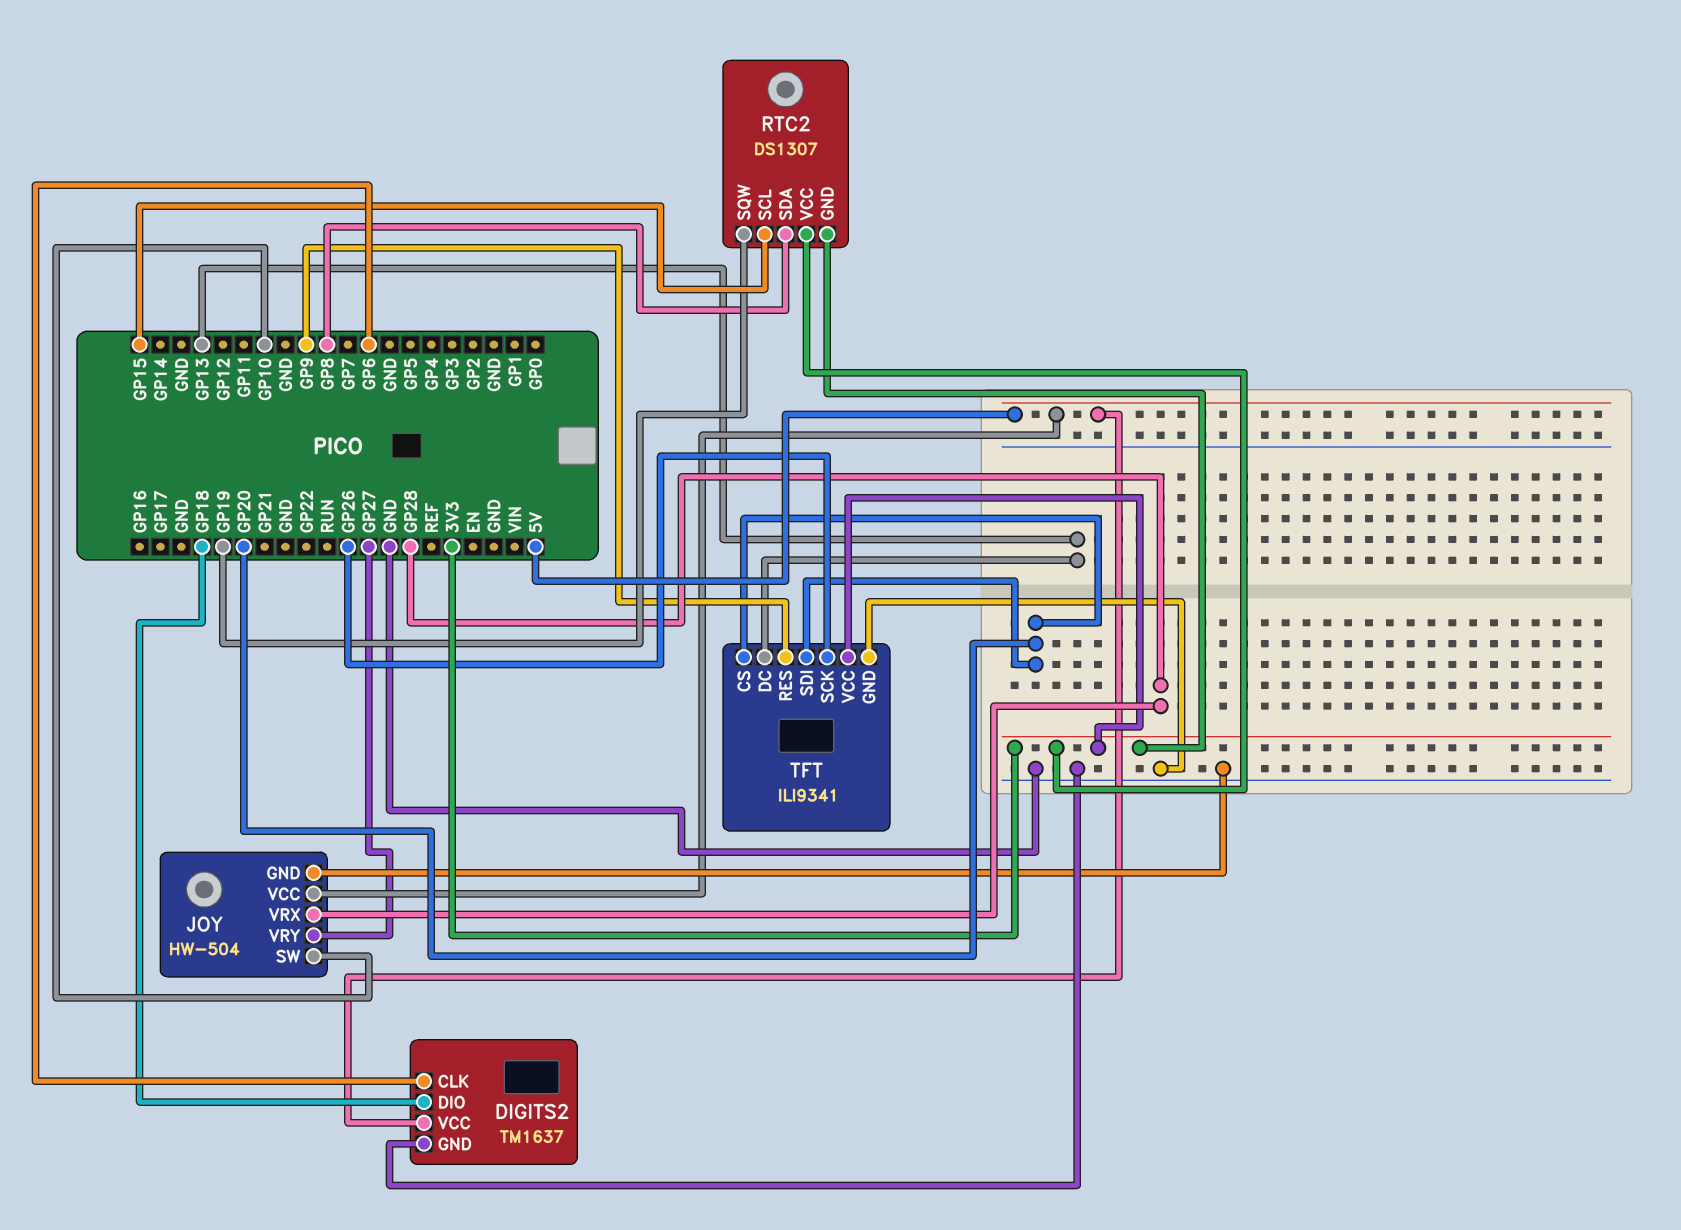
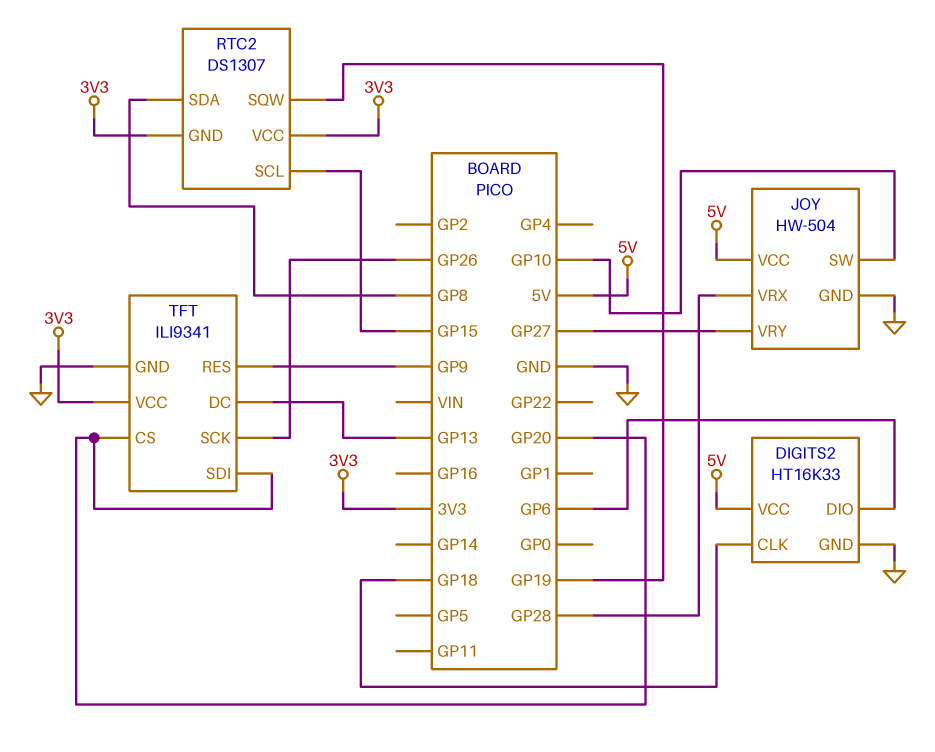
DIGITS2: TM1637 -> HT16K33
DIGITS2 pin CLK: GP6 -> GP18
DIGITS2 pin DIO: GP18 -> GP6

